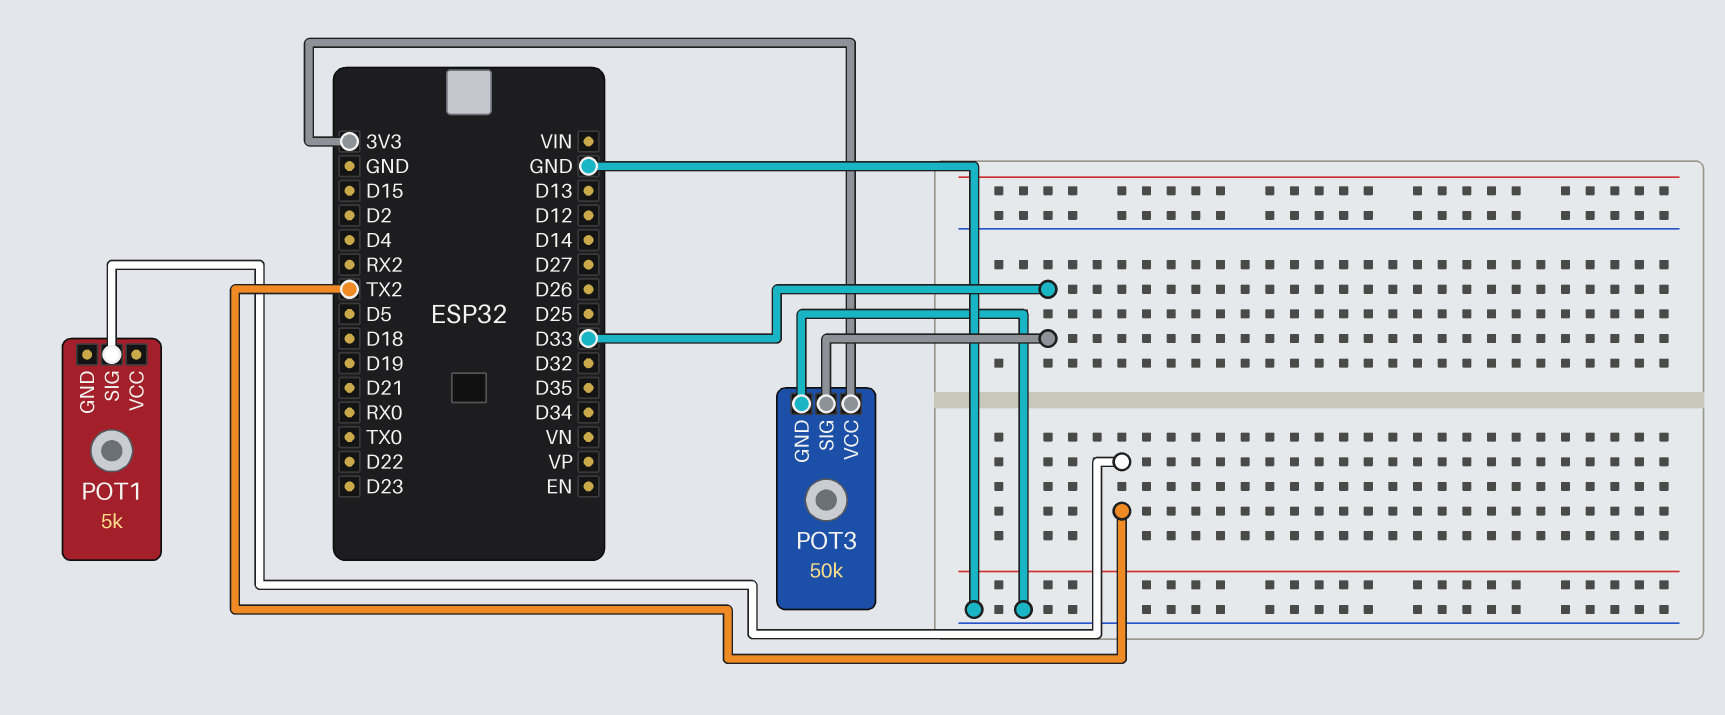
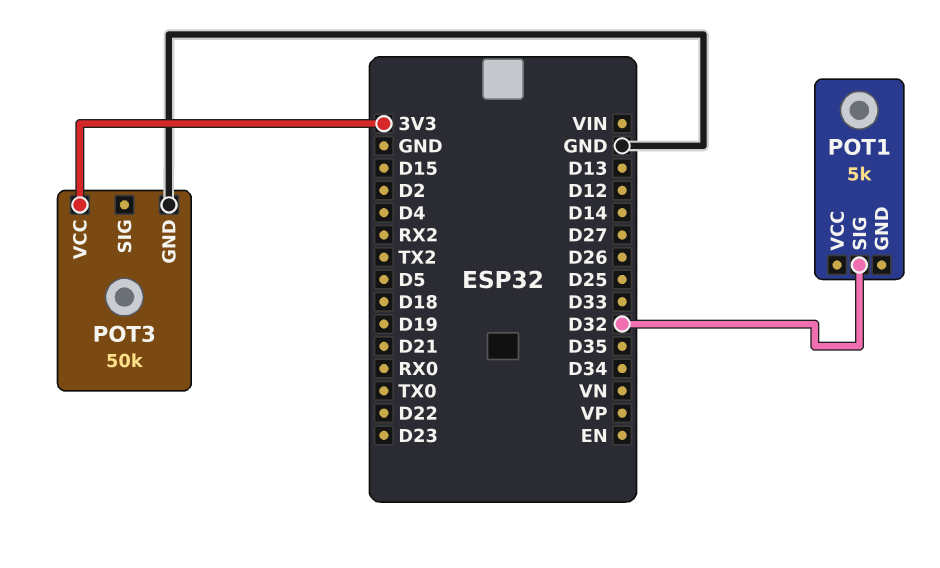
POT1 pin SIG: TX2 -> D32
POT3 pin SIG: D33 -> none

